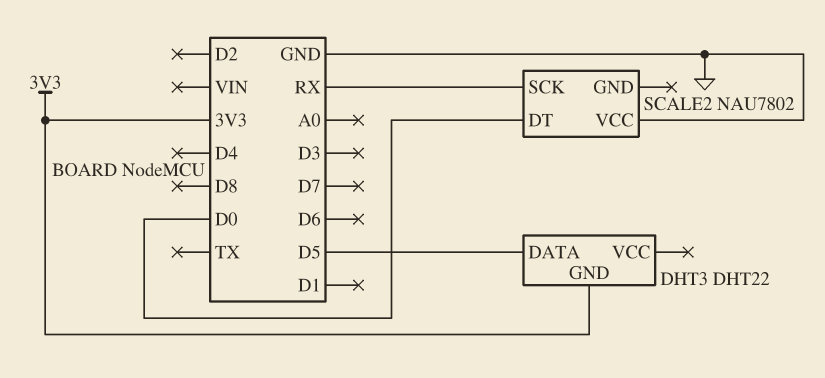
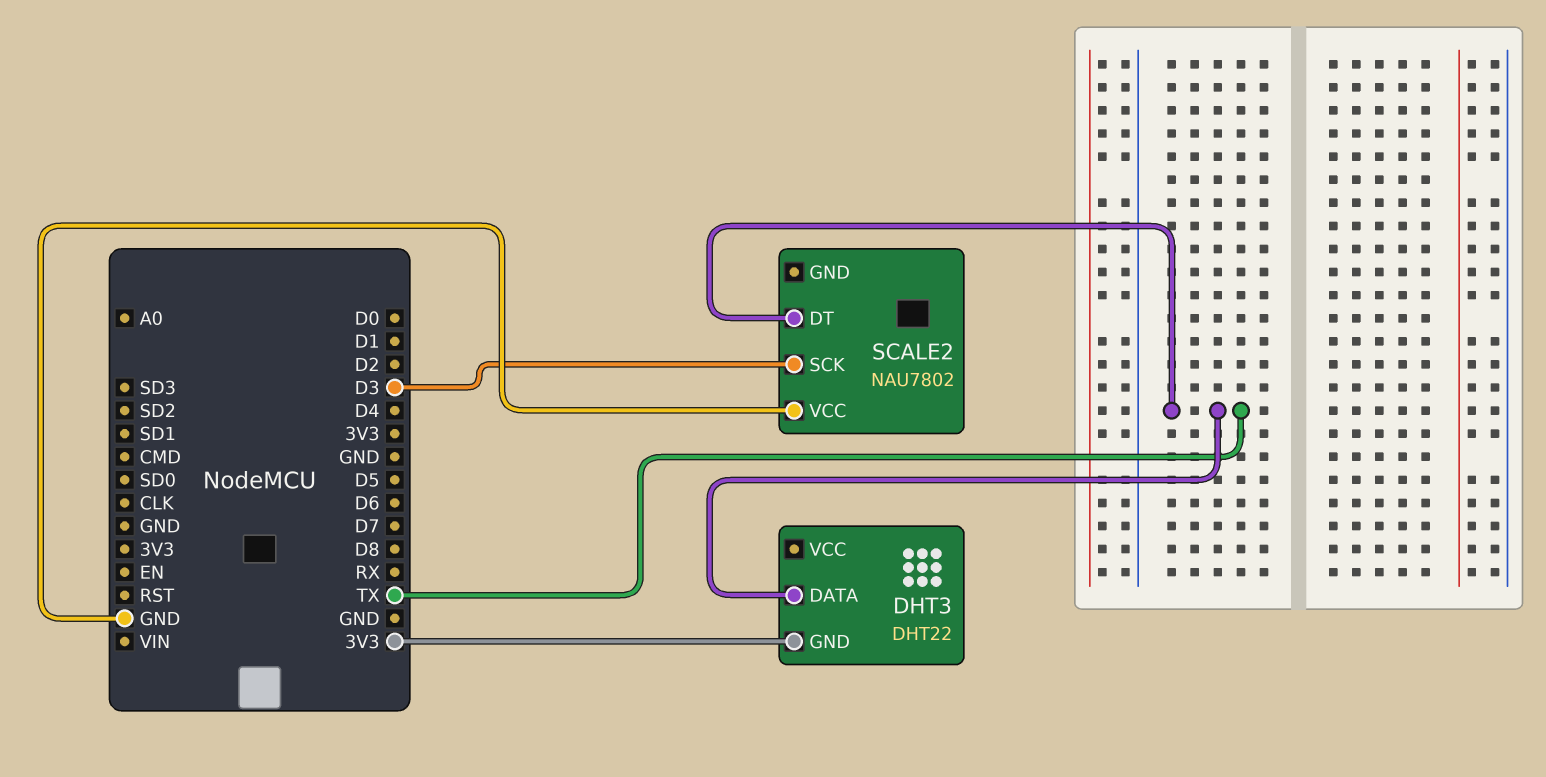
DHT3 pin DATA: D5 -> TX
SCALE2 pin DT: D0 -> TX
SCALE2 pin SCK: RX -> D3

